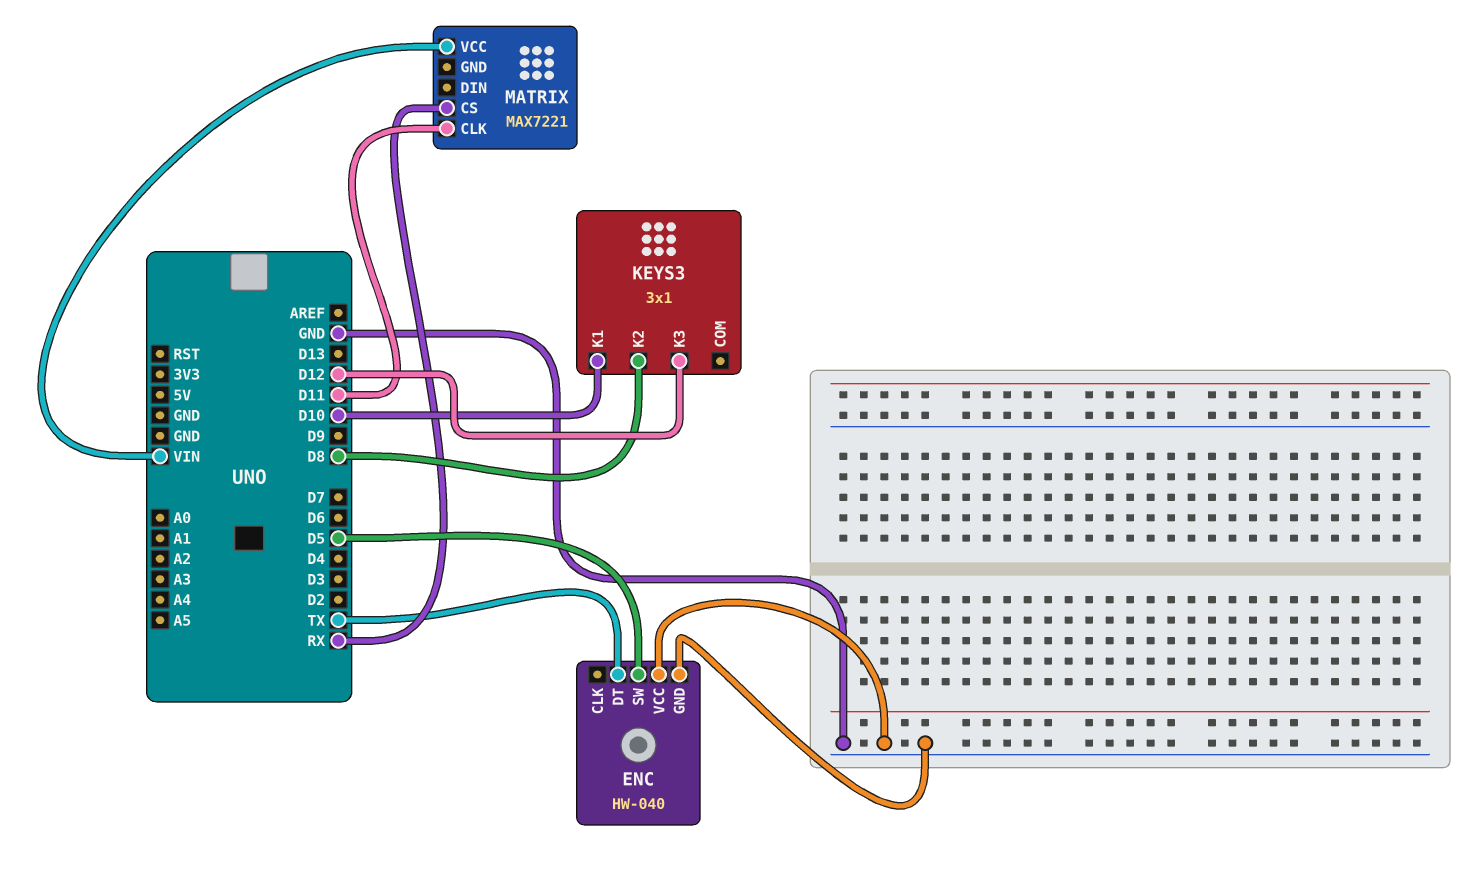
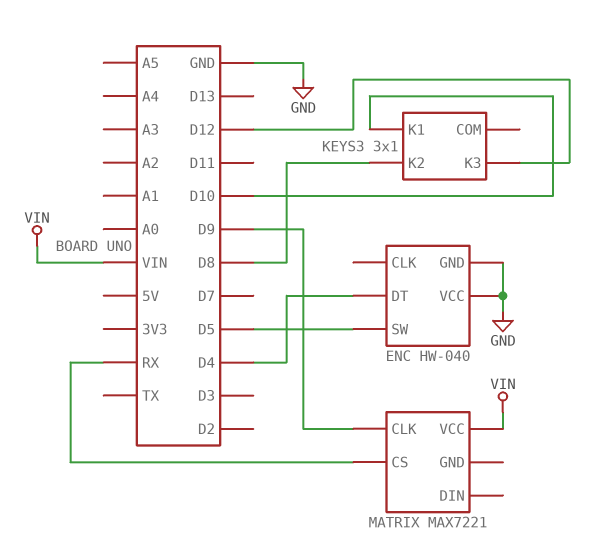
ENC pin DT: TX -> D4
MATRIX pin CLK: D11 -> D9

